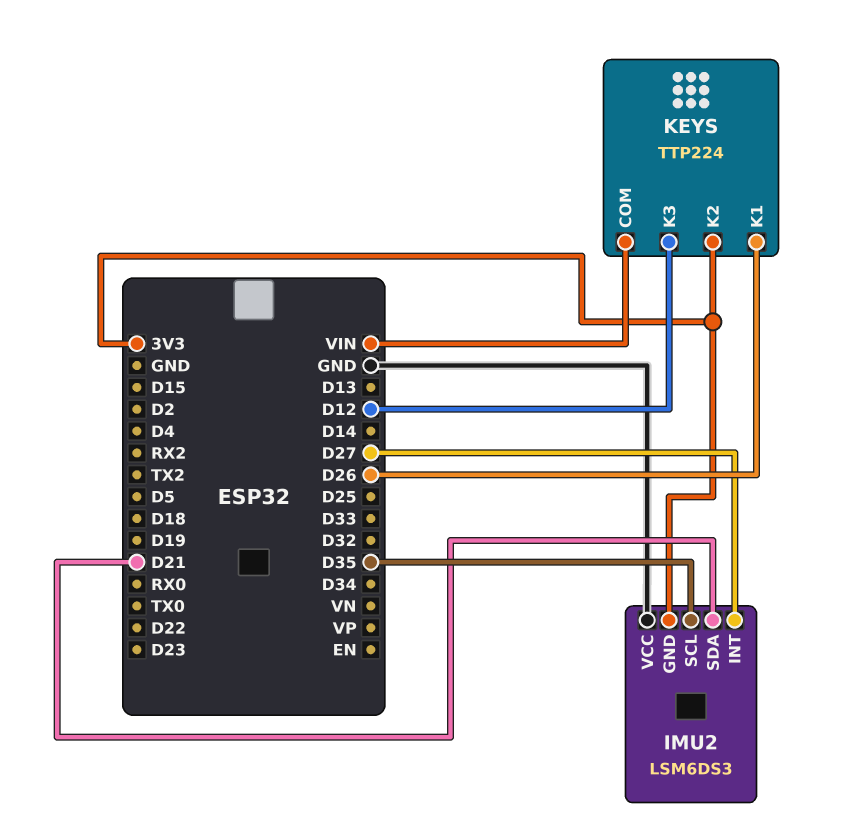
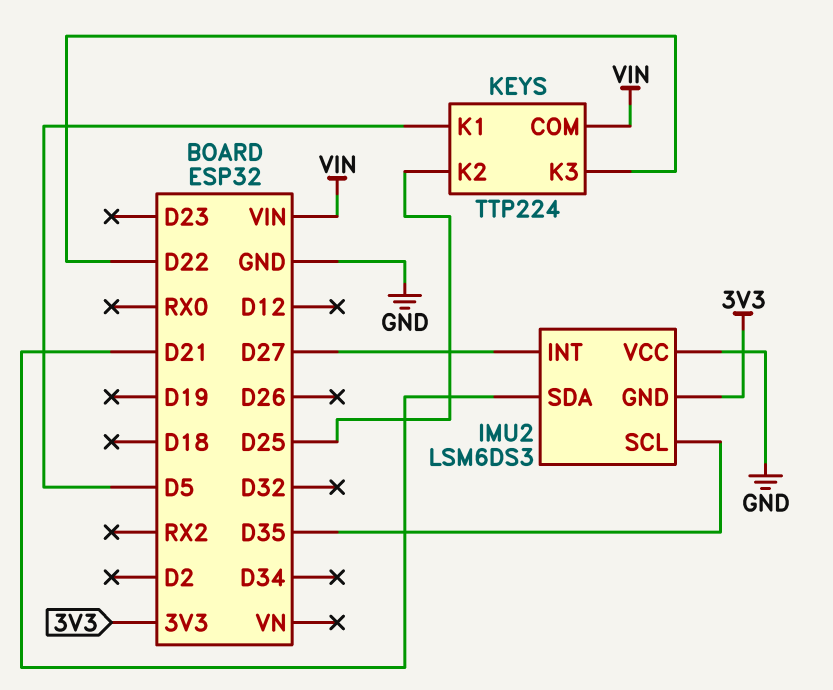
KEYS pin K1: D26 -> D5
KEYS pin K2: 3V3 -> D25
KEYS pin K3: D12 -> D22

